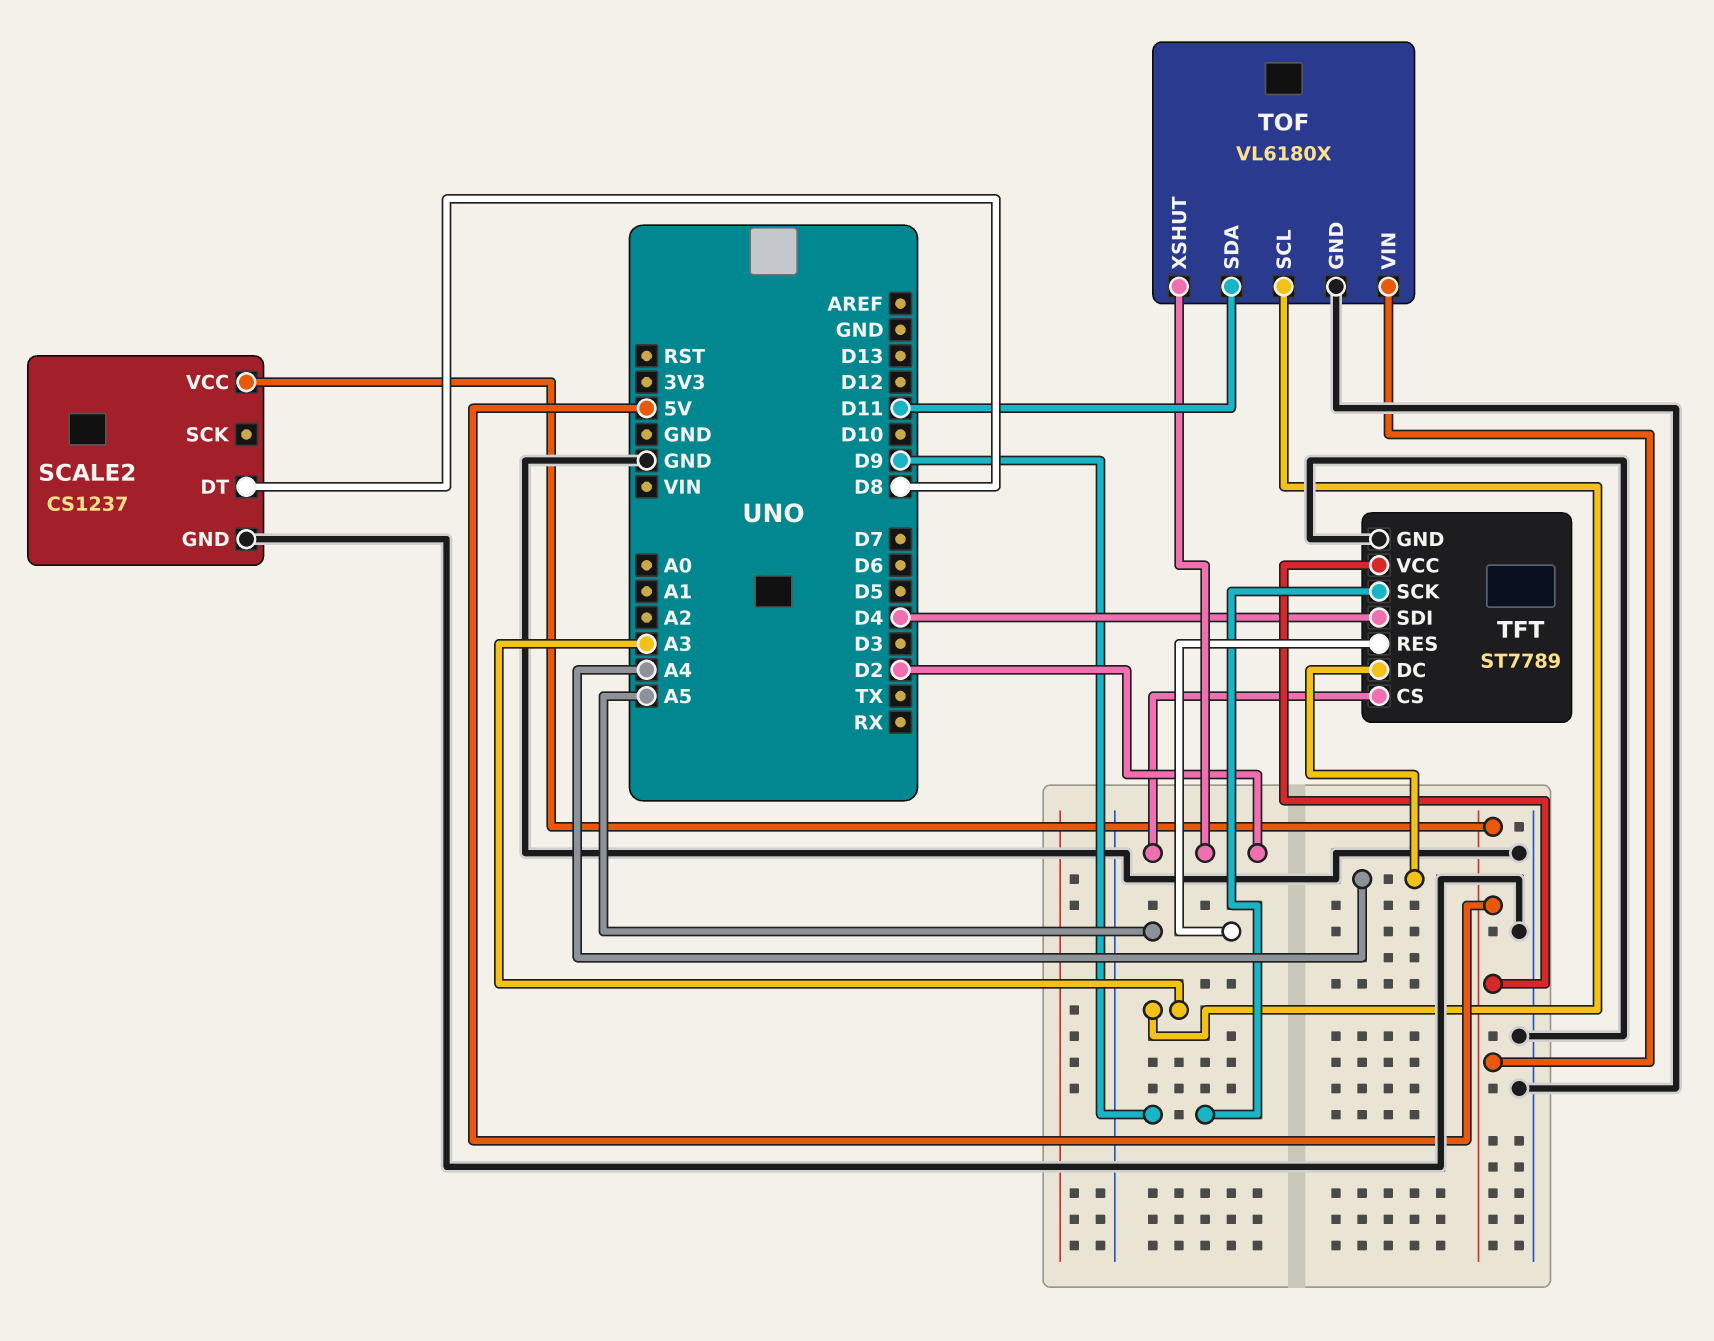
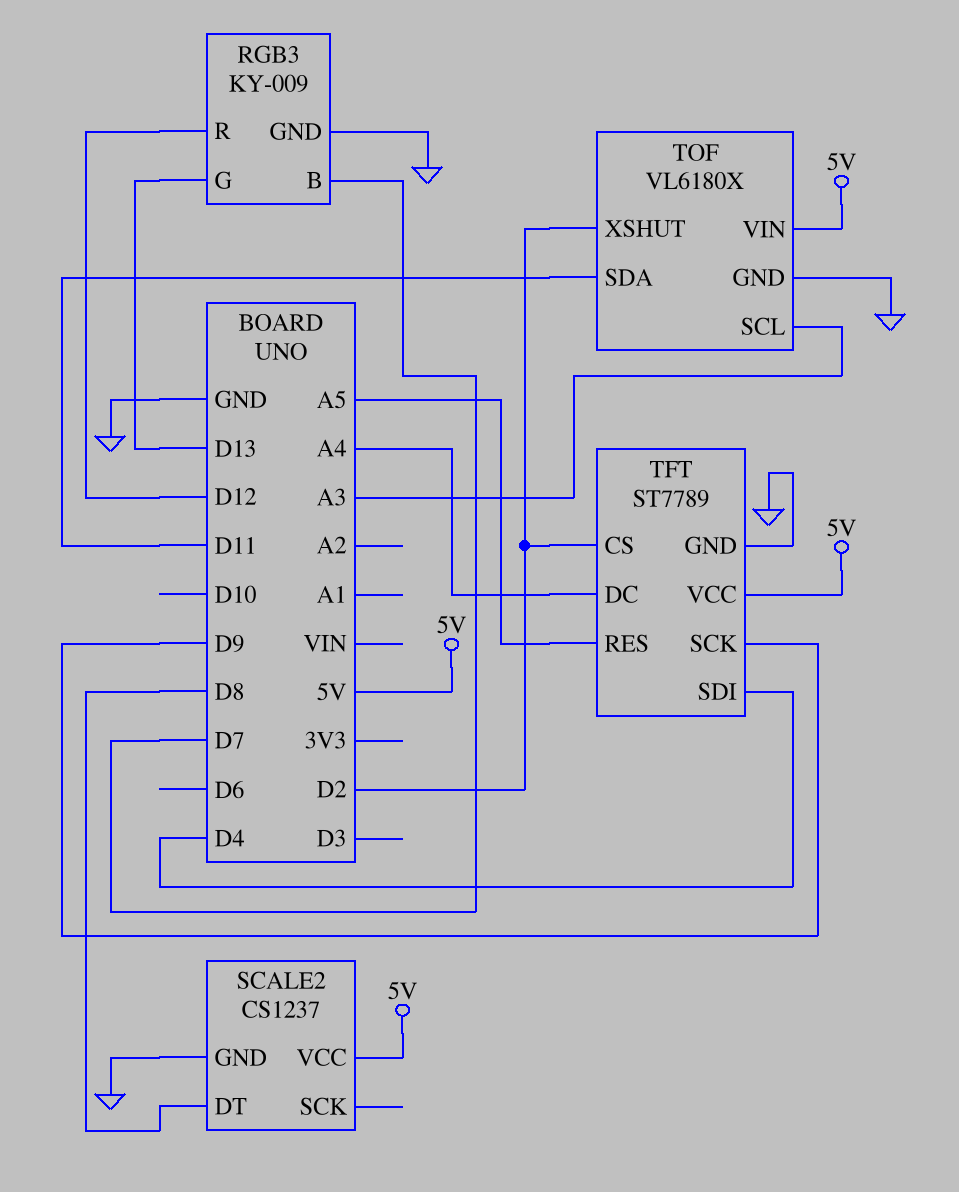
RGB3: none -> KY-009
RGB3 pin B: none -> D7
RGB3 pin G: none -> D13
RGB3 pin GND: none -> GND
RGB3 pin R: none -> D12

